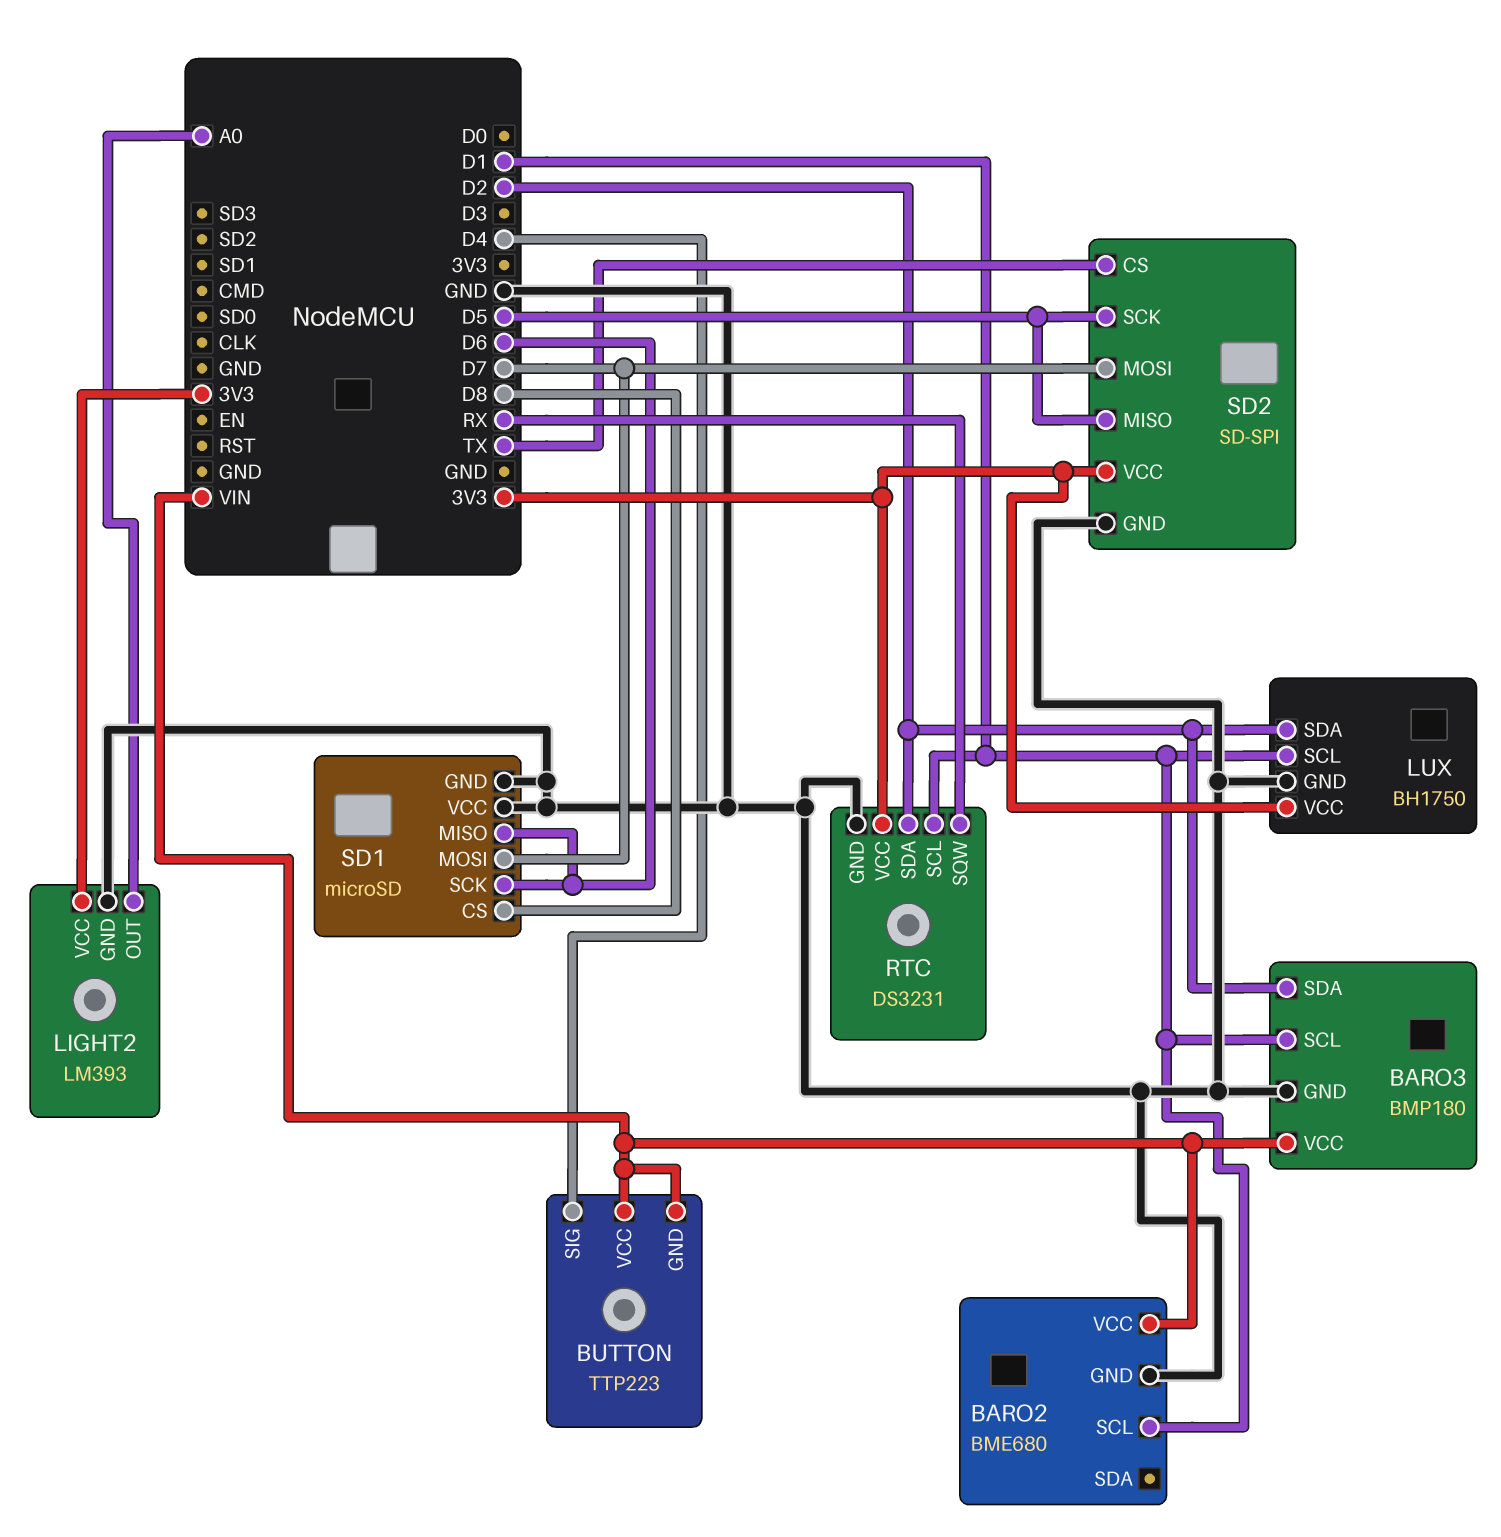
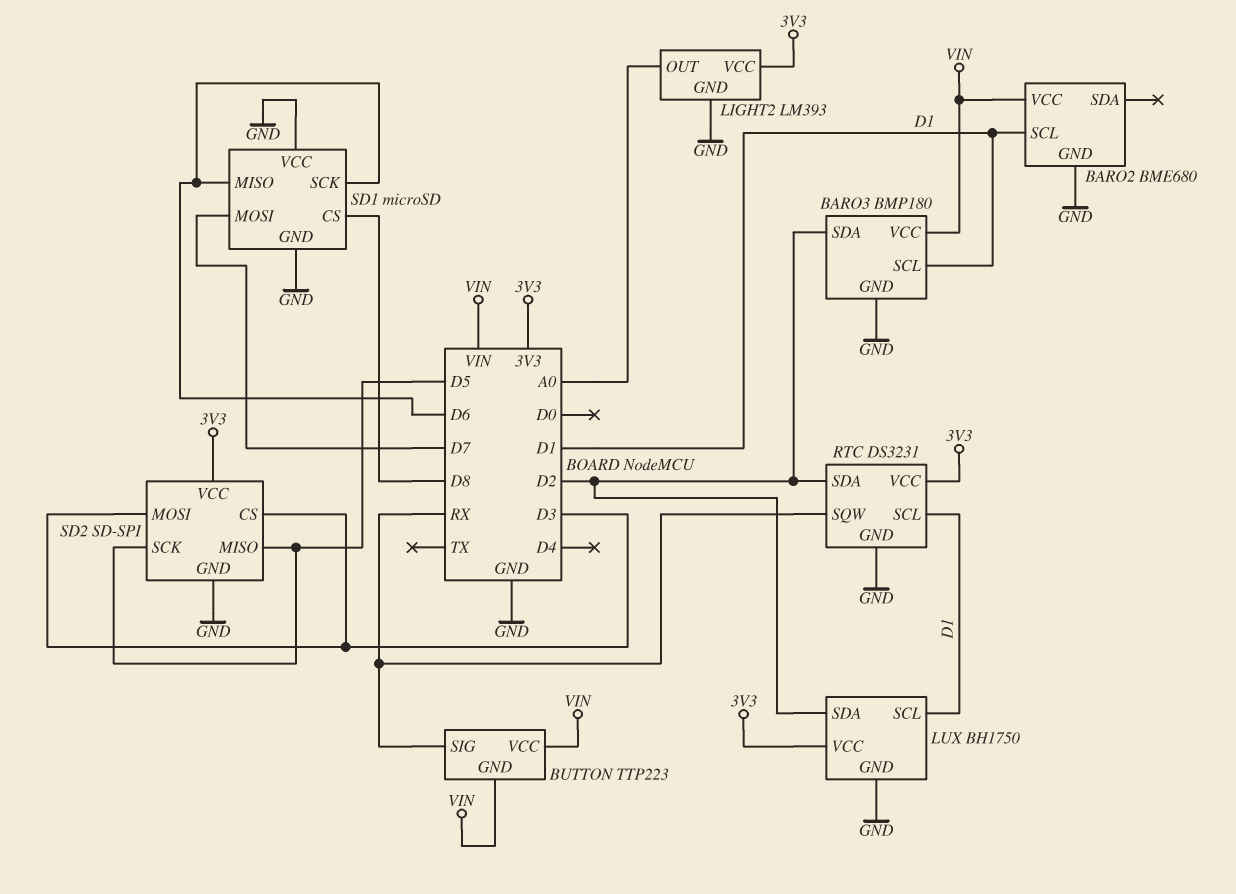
BUTTON pin SIG: D4 -> RX
SD2 pin CS: TX -> D3
SD2 pin MOSI: D7 -> D3

